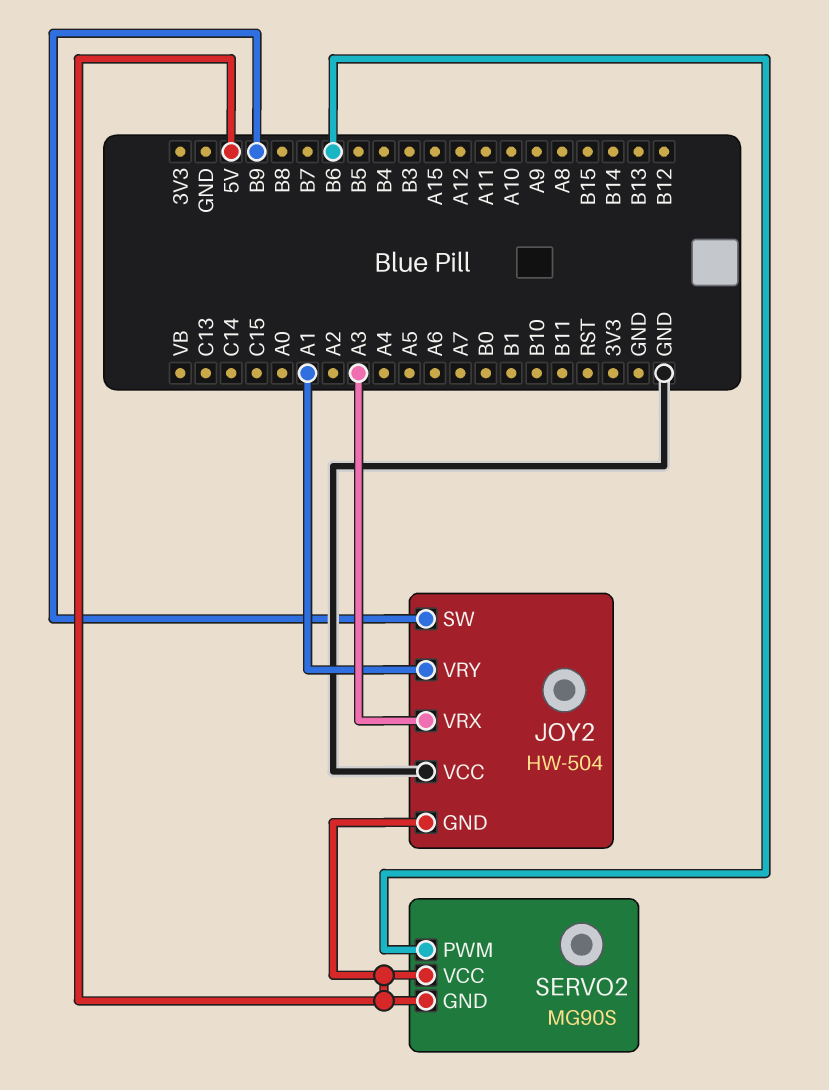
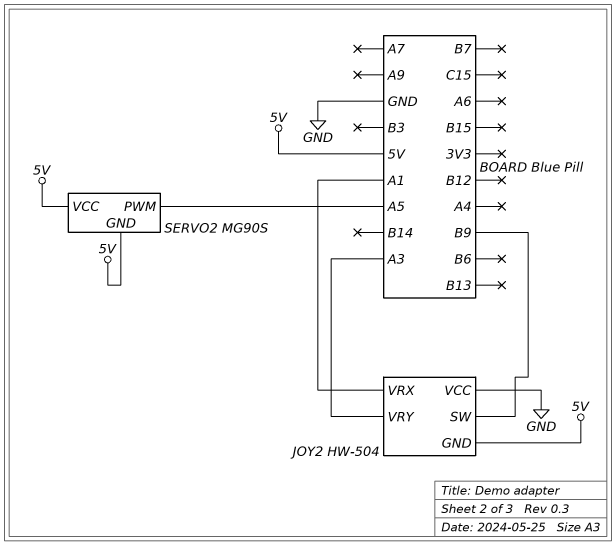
JOY2 pin VRX: A3 -> A1
JOY2 pin VRY: A1 -> A3
SERVO2 pin PWM: B6 -> A5

